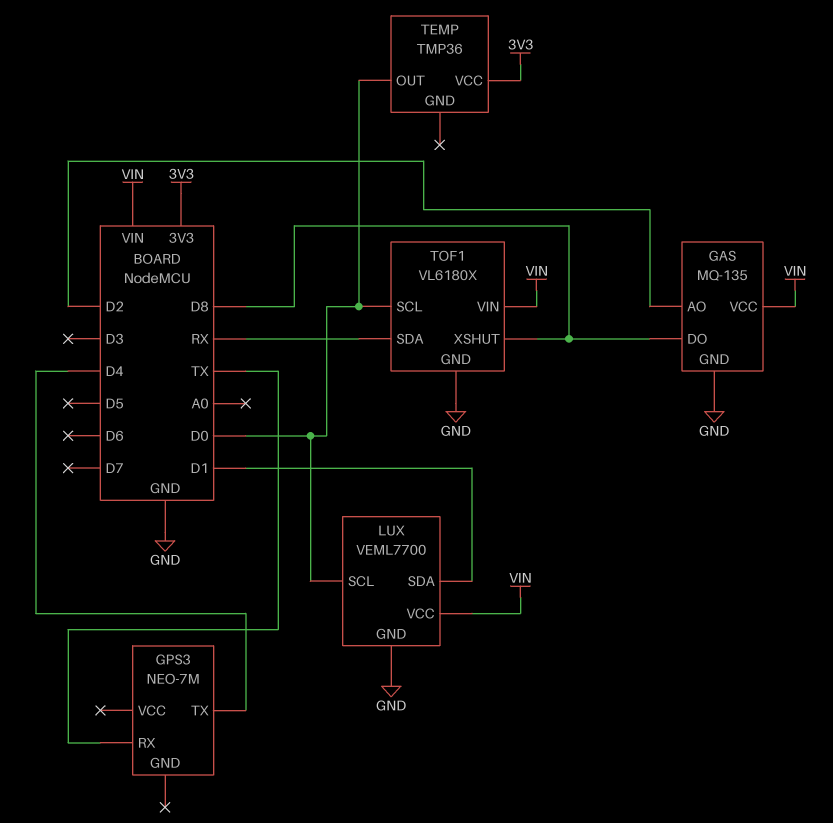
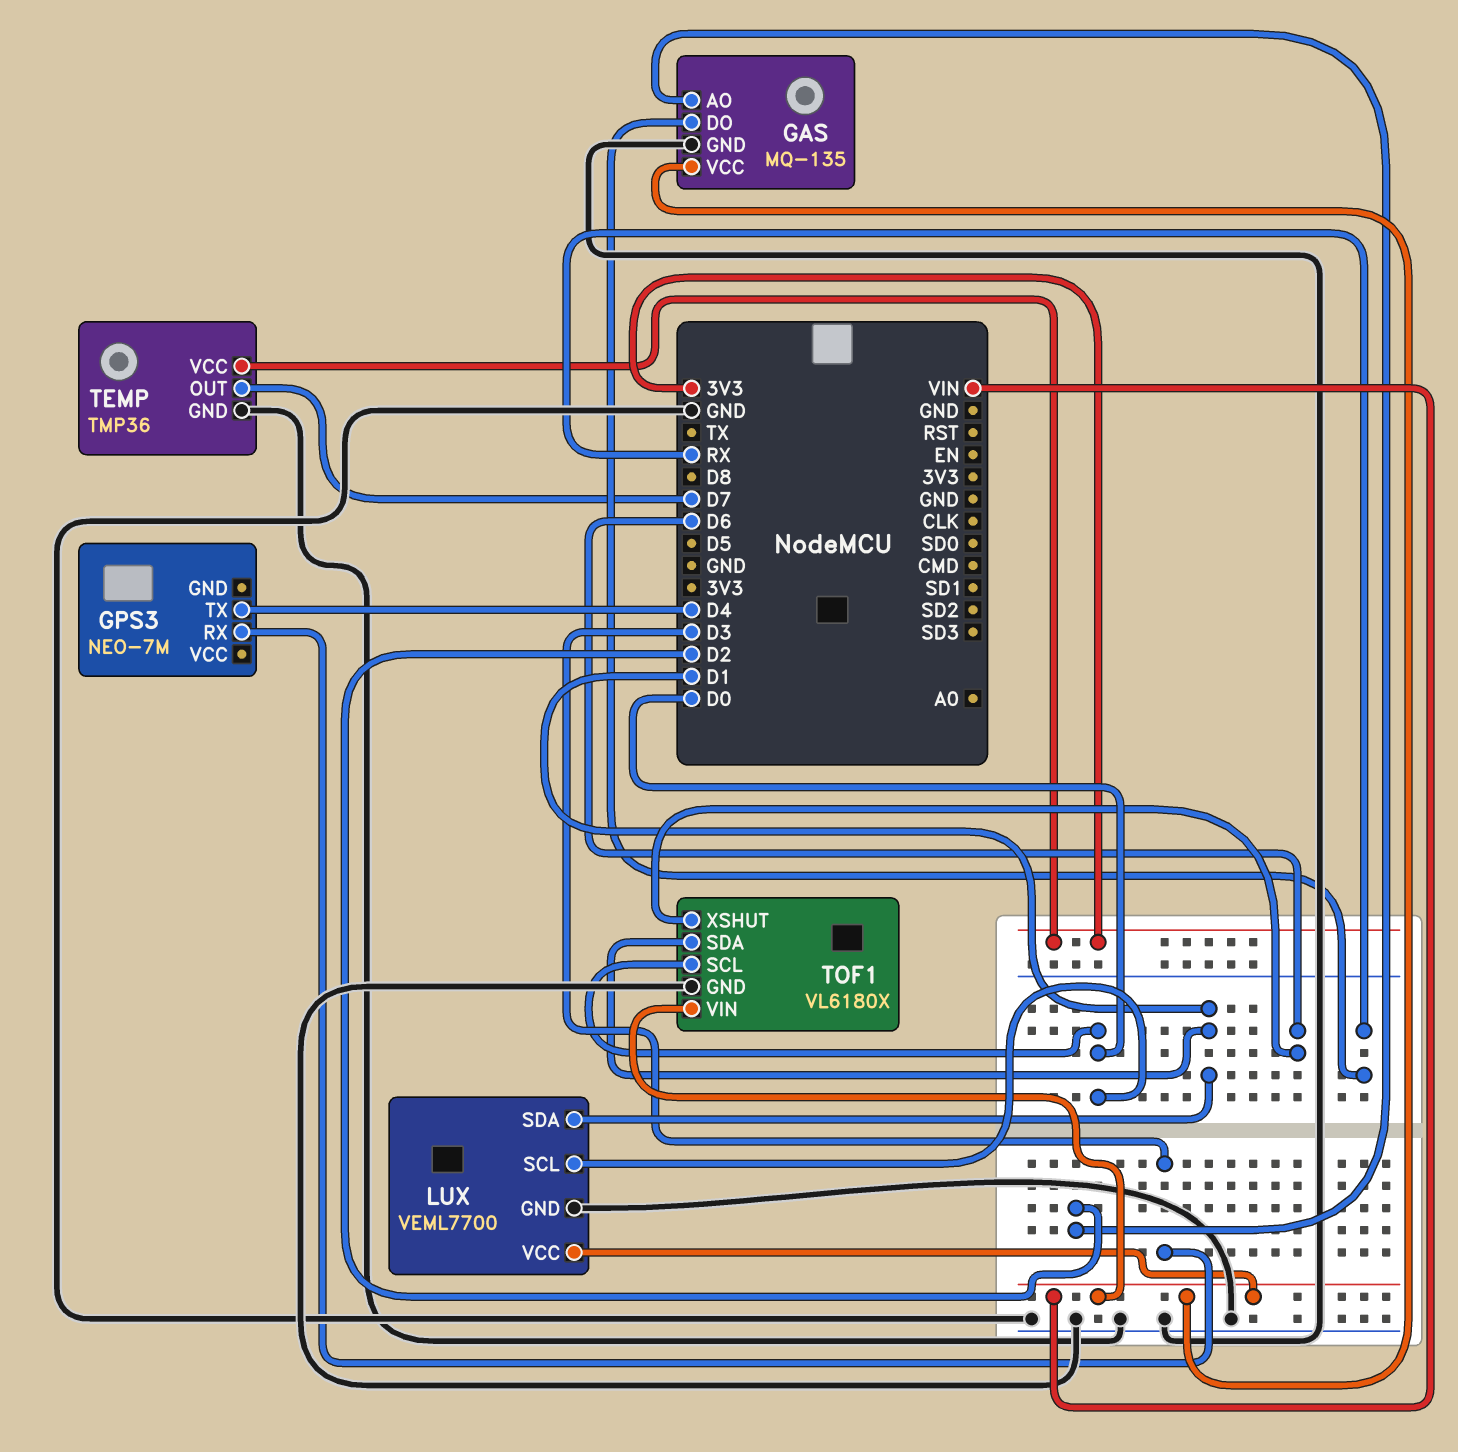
GAS pin DO: D8 -> RX
GPS3 pin RX: TX -> D3
TEMP pin GND: none -> GND
TEMP pin OUT: D0 -> D7
TOF1 pin SDA: RX -> D1
TOF1 pin XSHUT: D8 -> D6

